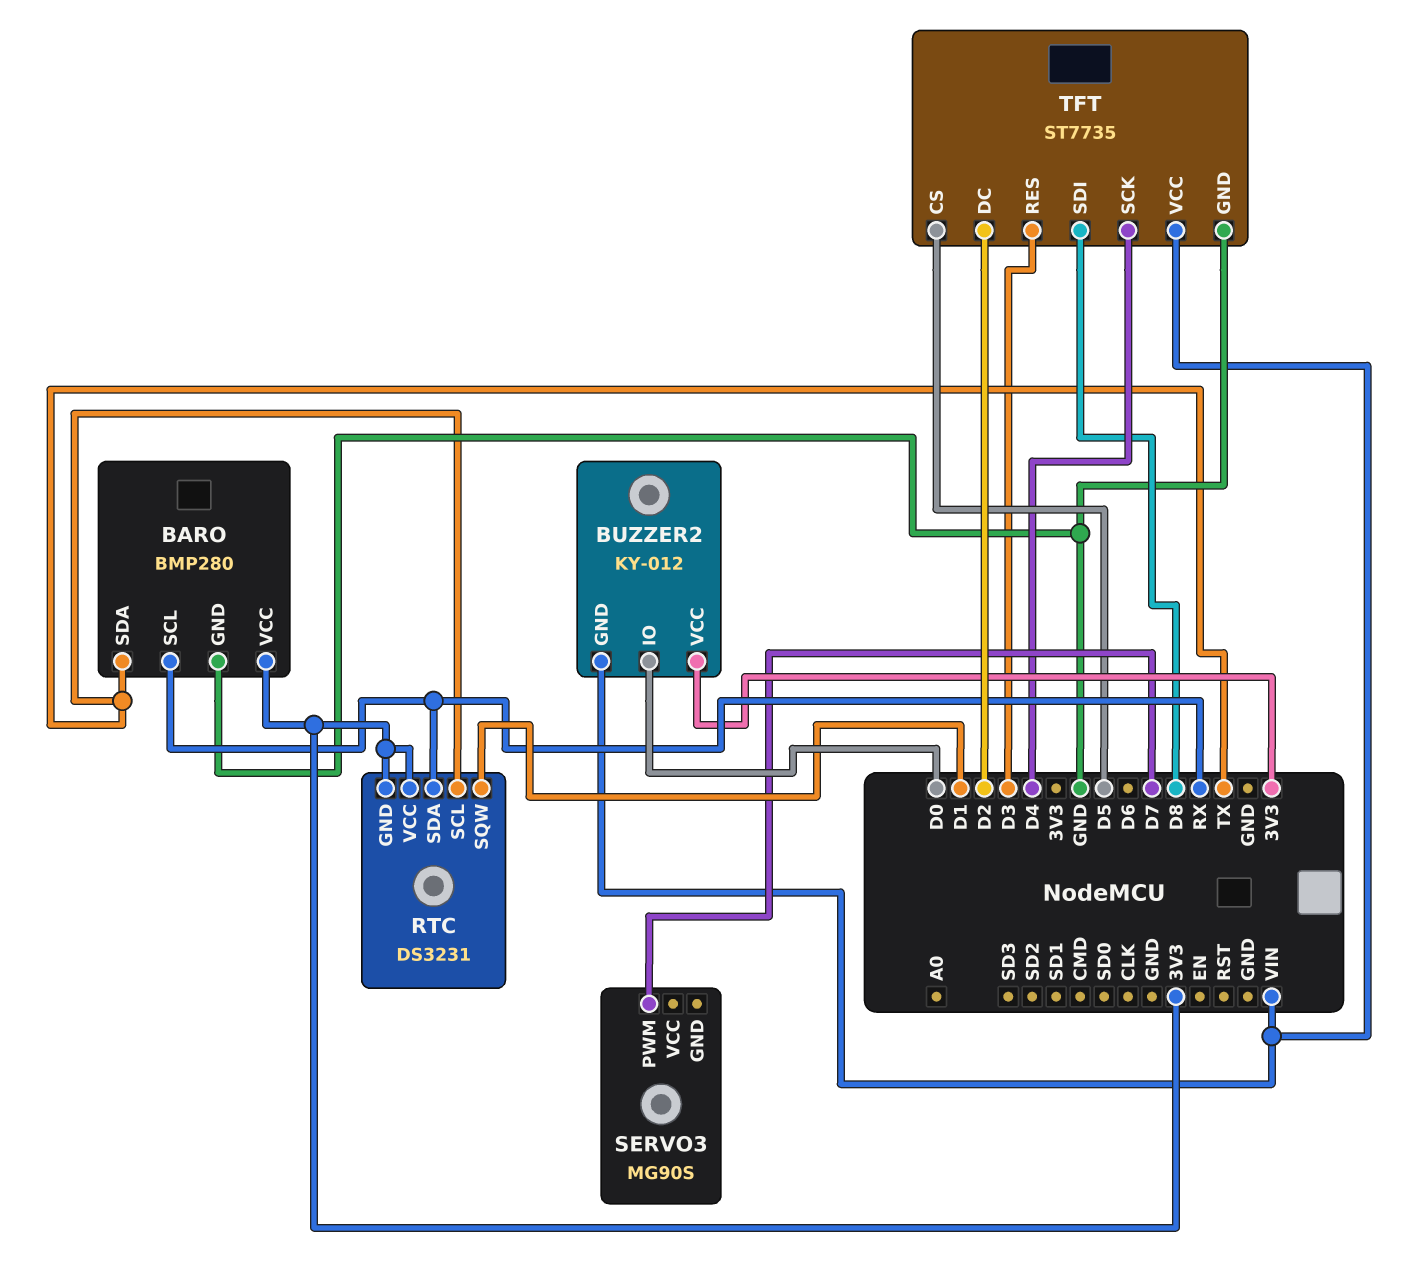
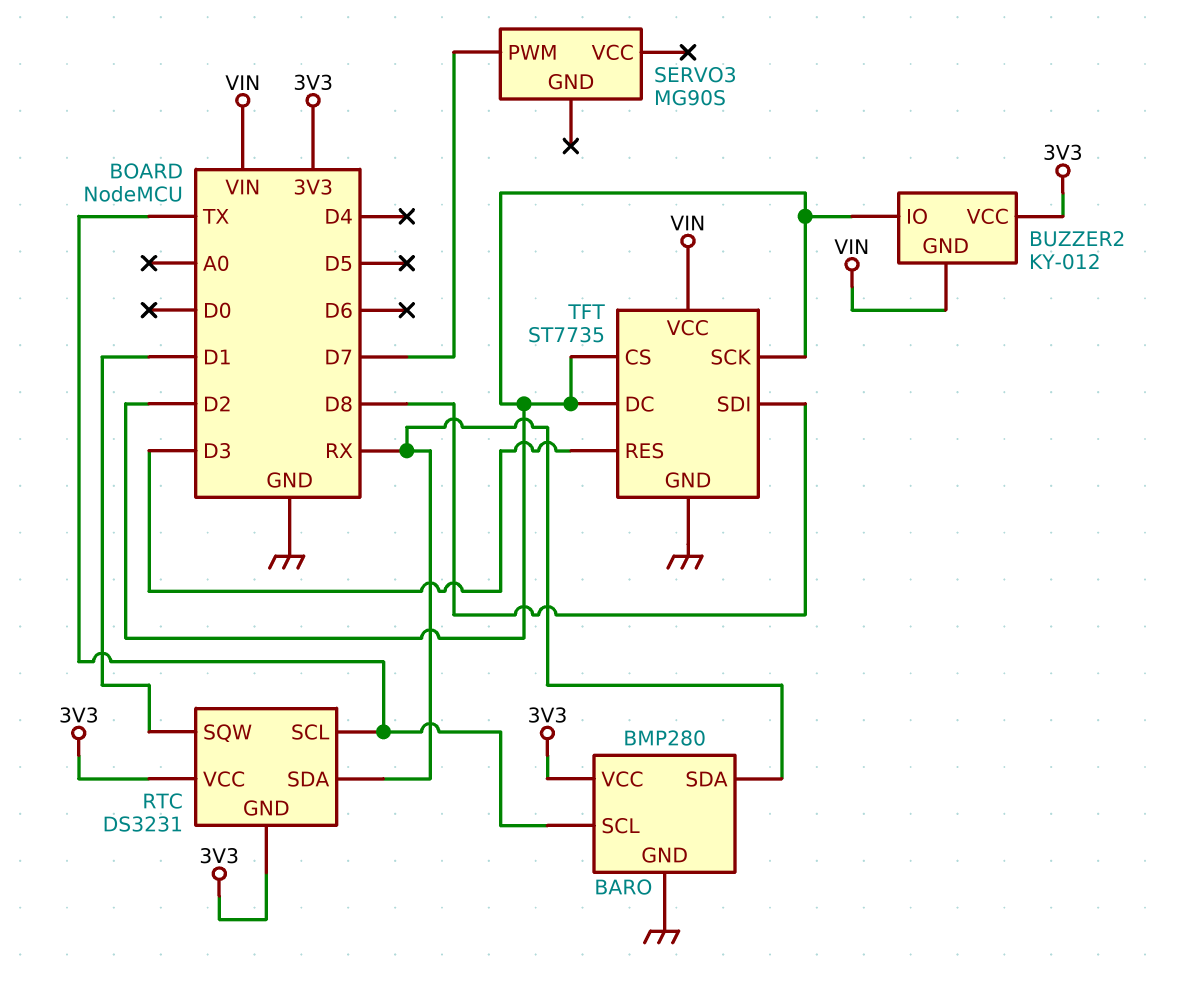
BARO pin SCL: RX -> TX
BARO pin SDA: TX -> RX
BUZZER2 pin IO: D0 -> D2
TFT pin CS: D5 -> D2
TFT pin SCK: D4 -> D2

